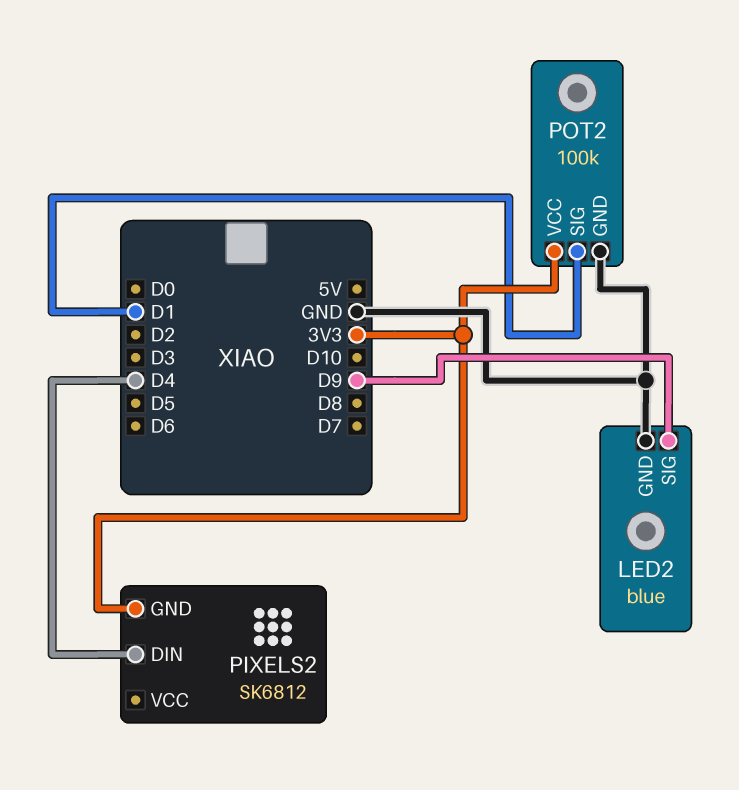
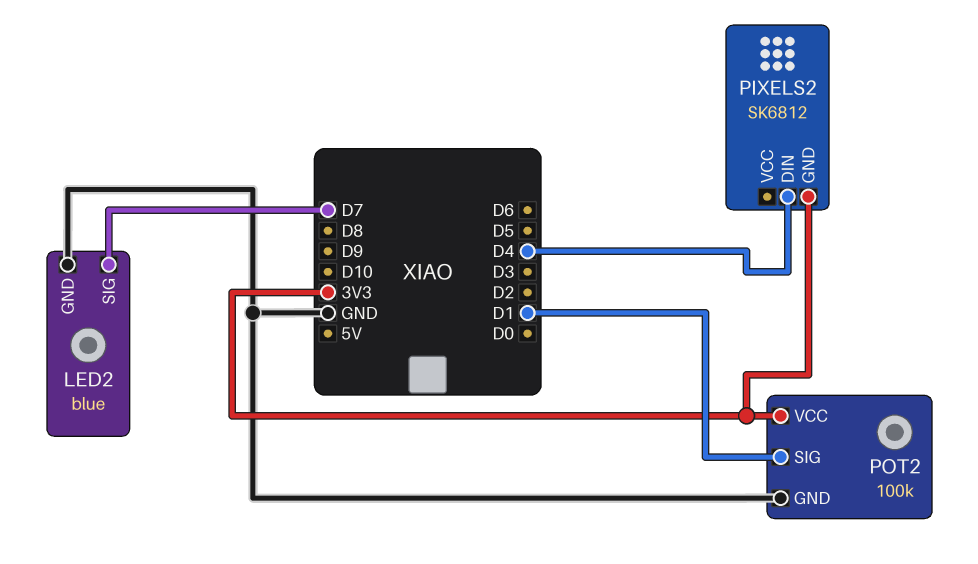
LED2 pin SIG: D9 -> D7

